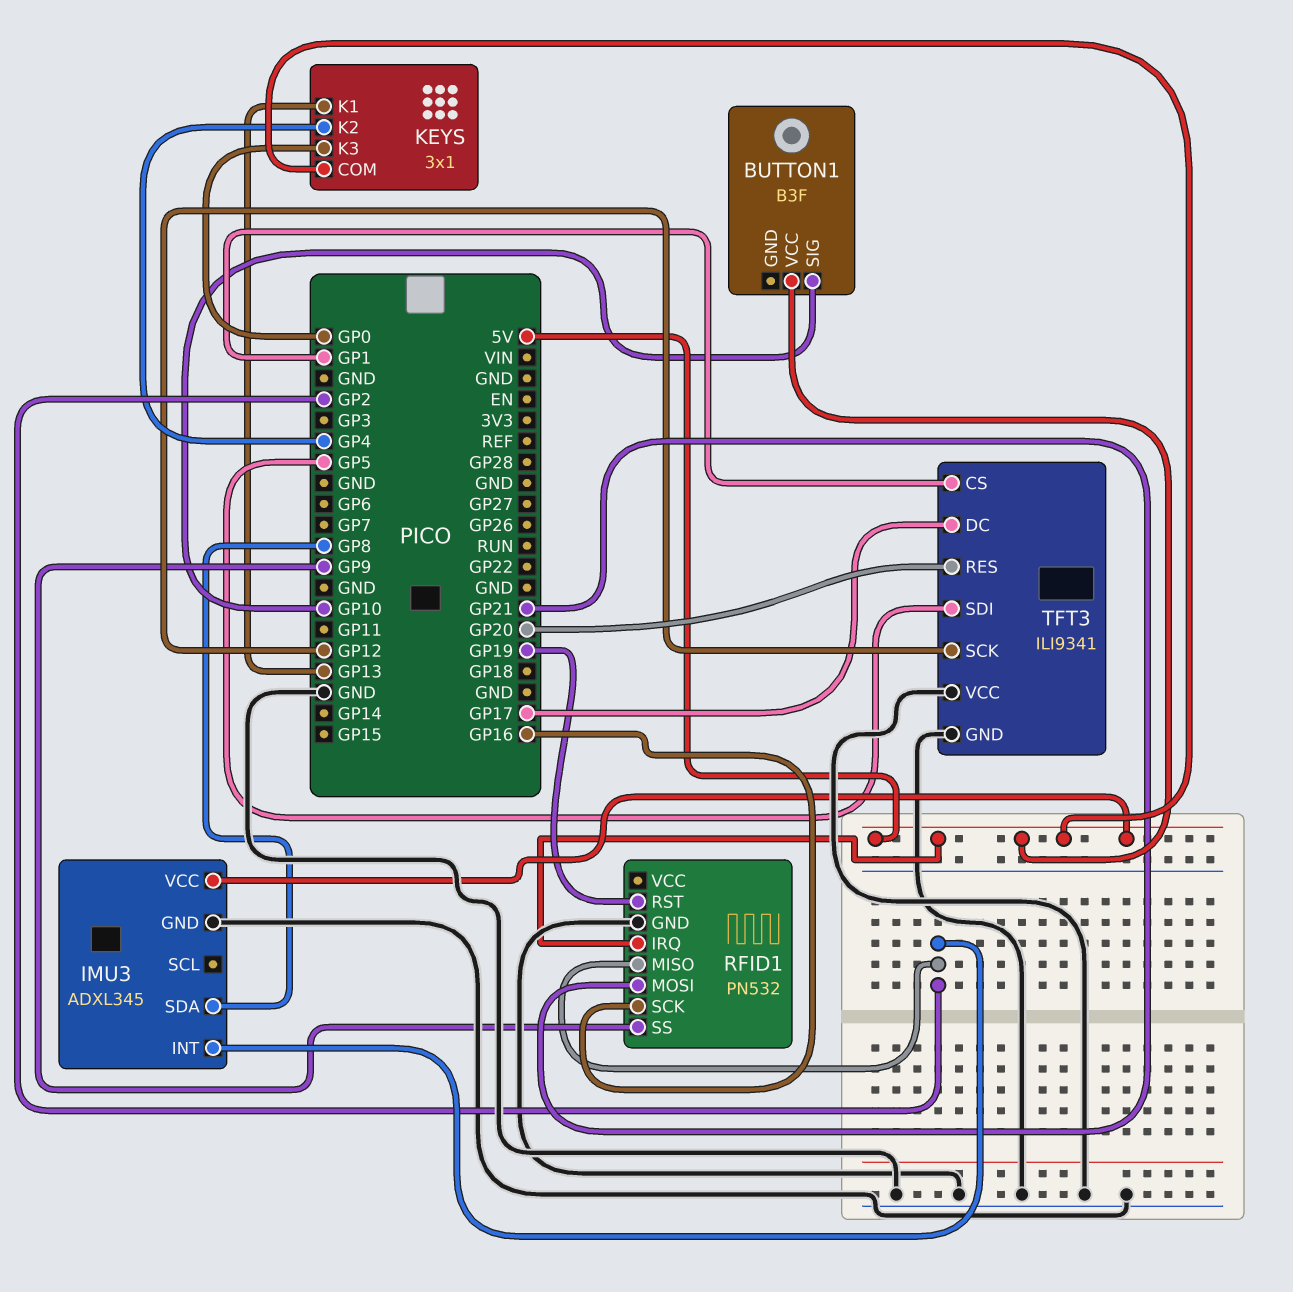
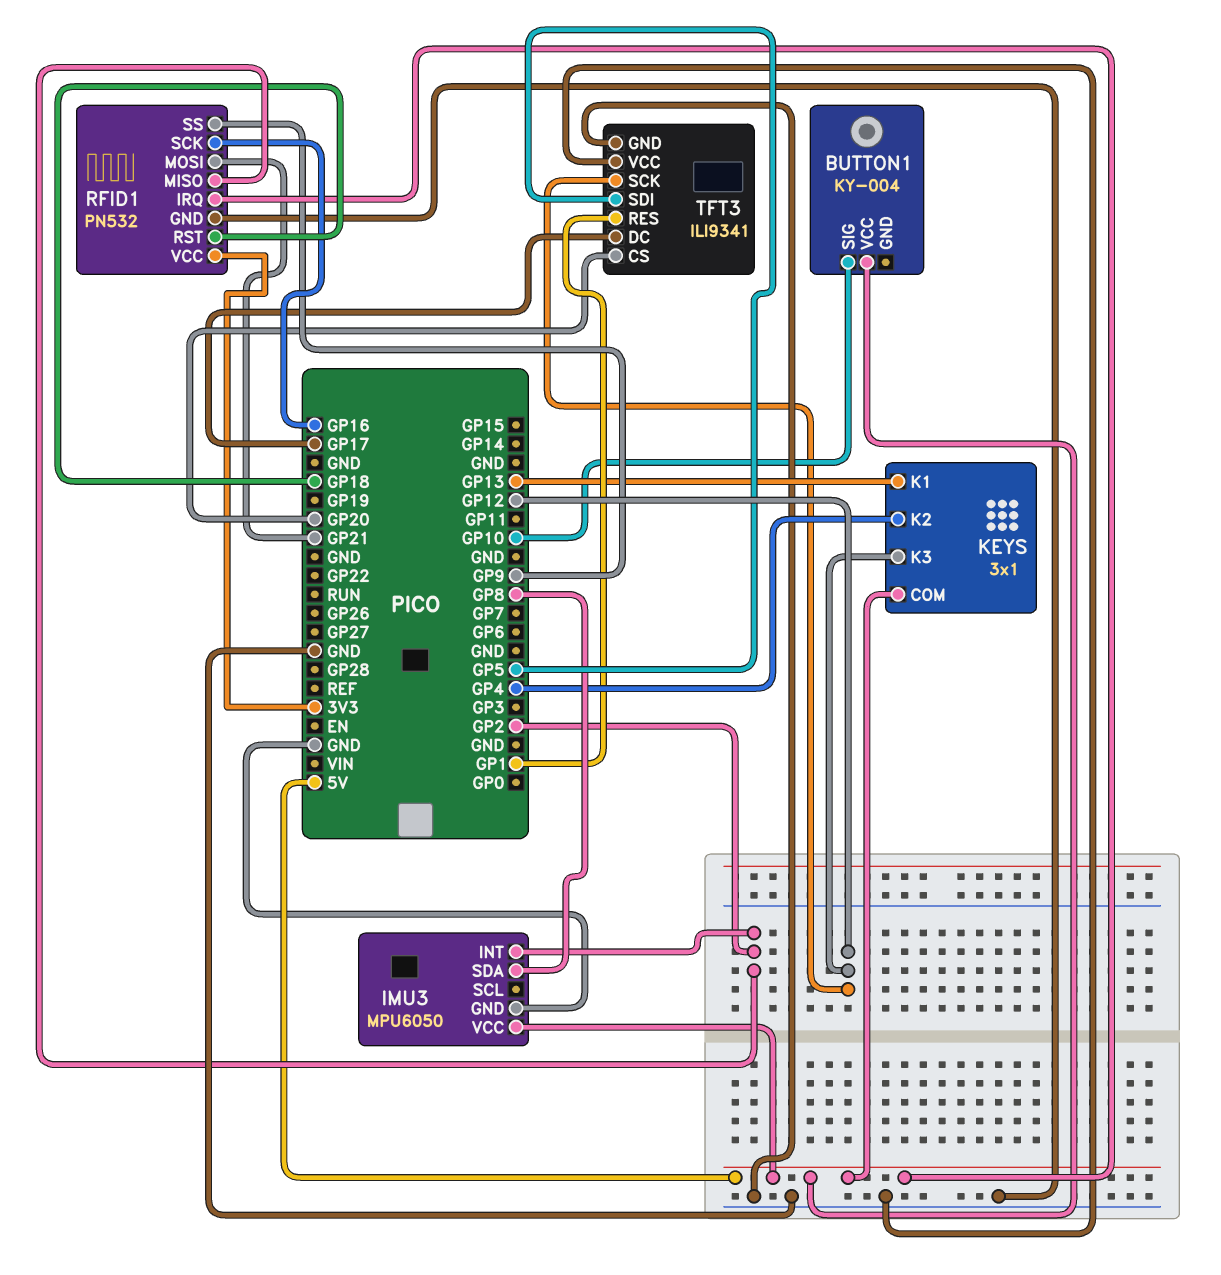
BUTTON1: B3F -> KY-004
IMU3: ADXL345 -> MPU6050
KEYS pin K3: GP0 -> GP12
RFID1 pin RST: GP19 -> GP18
RFID1 pin VCC: none -> 3V3
TFT3 pin CS: GP1 -> GP20
TFT3 pin RES: GP20 -> GP1

